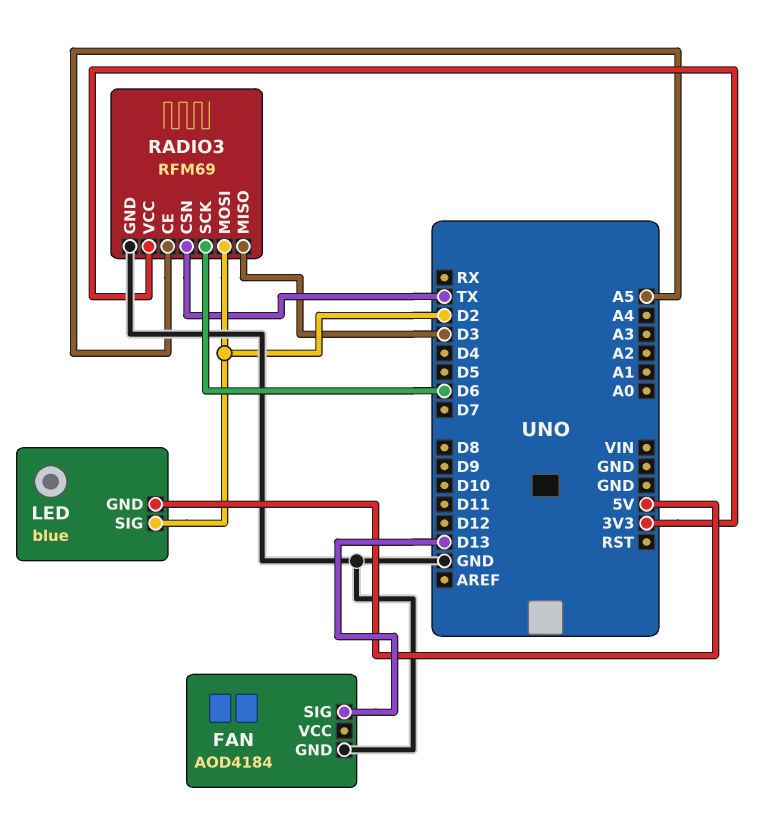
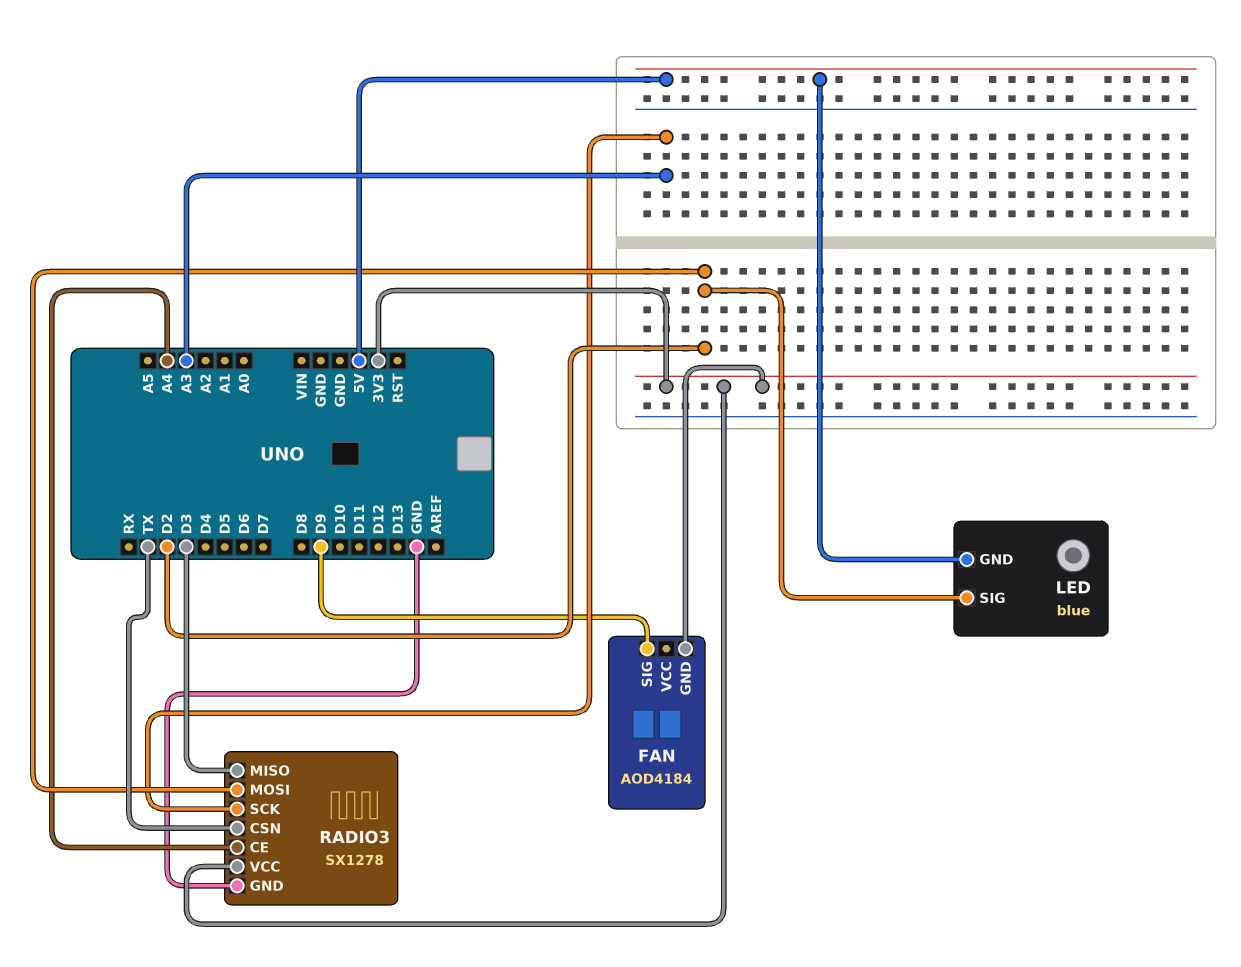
FAN pin GND: GND -> 3V3
FAN pin SIG: D13 -> D9
RADIO3: RFM69 -> SX1278
RADIO3 pin CE: A5 -> A4
RADIO3 pin SCK: D6 -> A3

